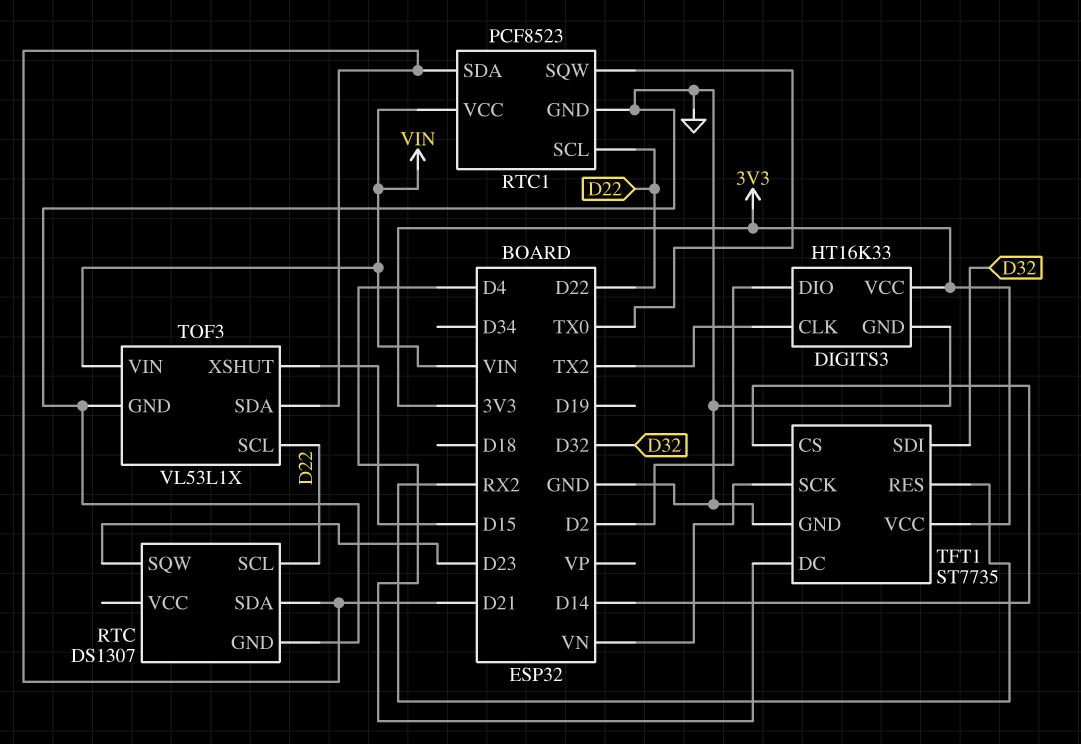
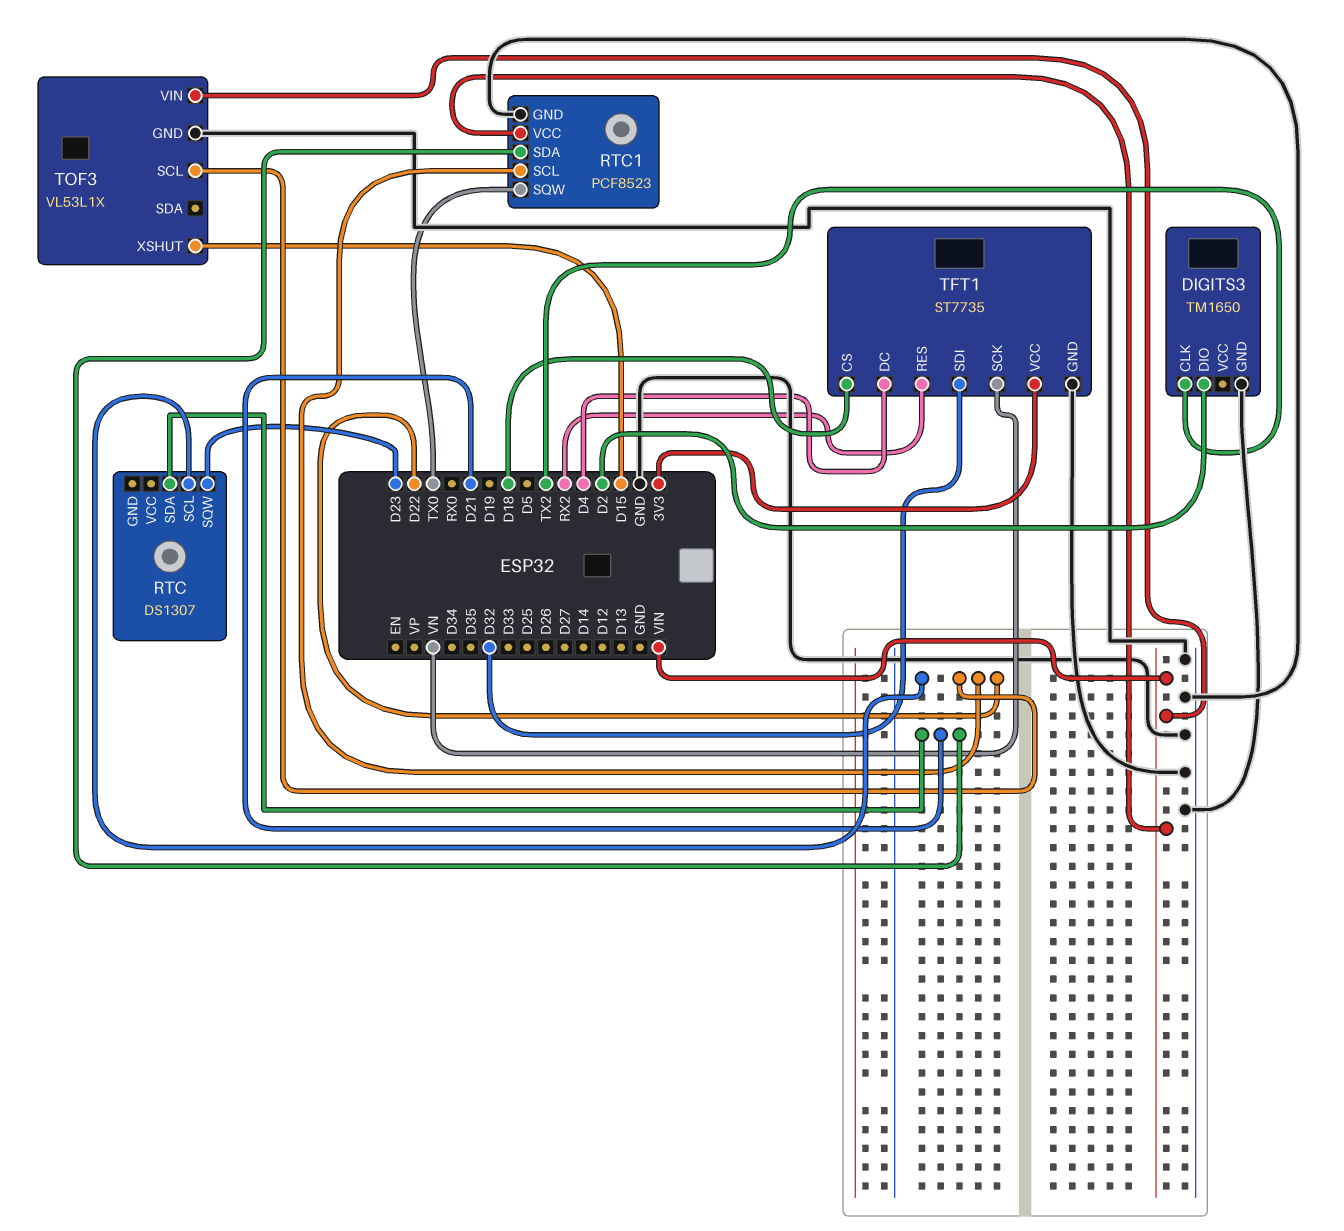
DIGITS3: HT16K33 -> TM1650
DIGITS3 pin VCC: 3V3 -> none
RTC pin GND: GND -> none
TFT1 pin CS: D14 -> D18
TOF3 pin SDA: D21 -> none

